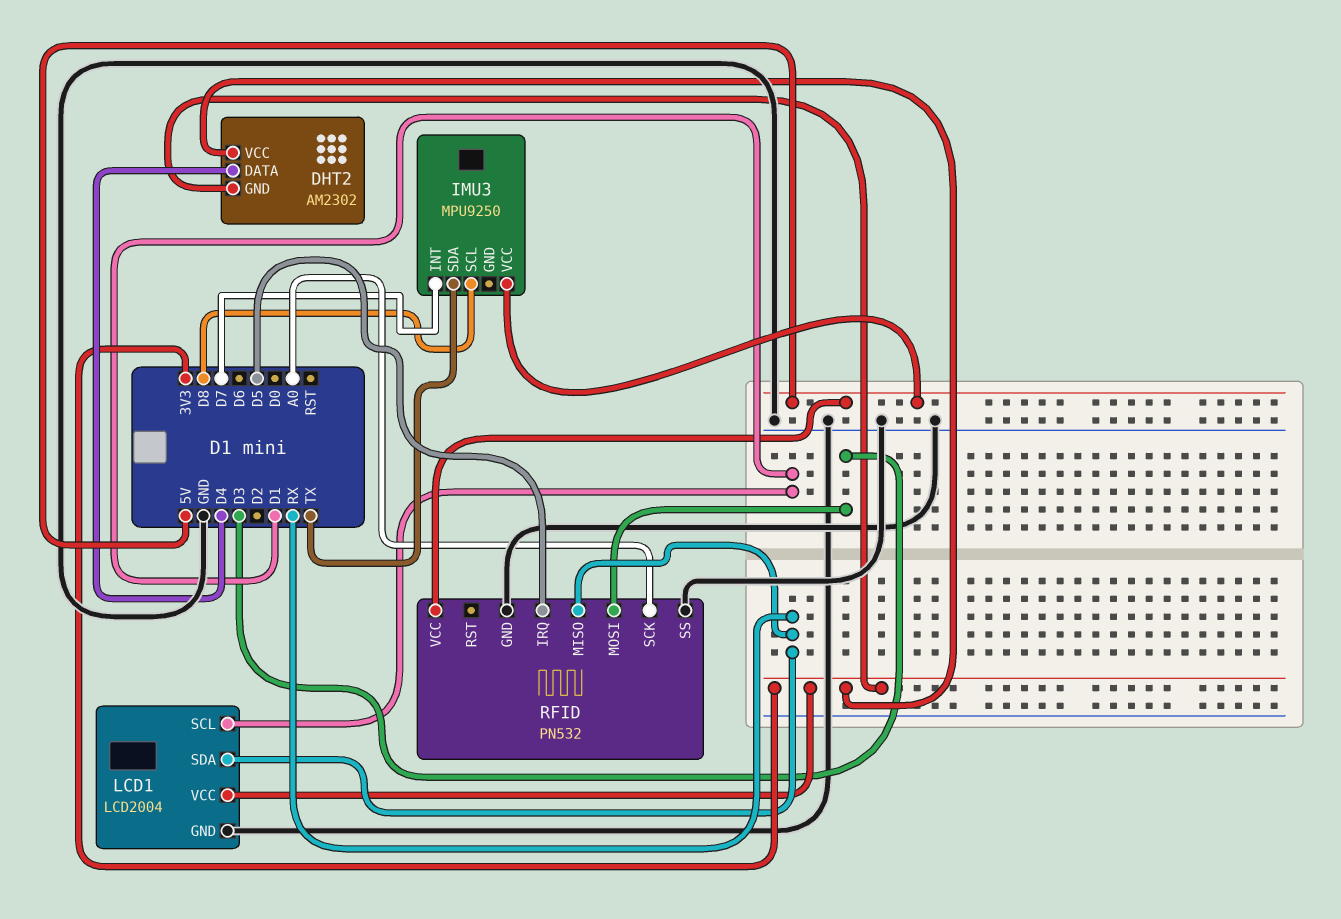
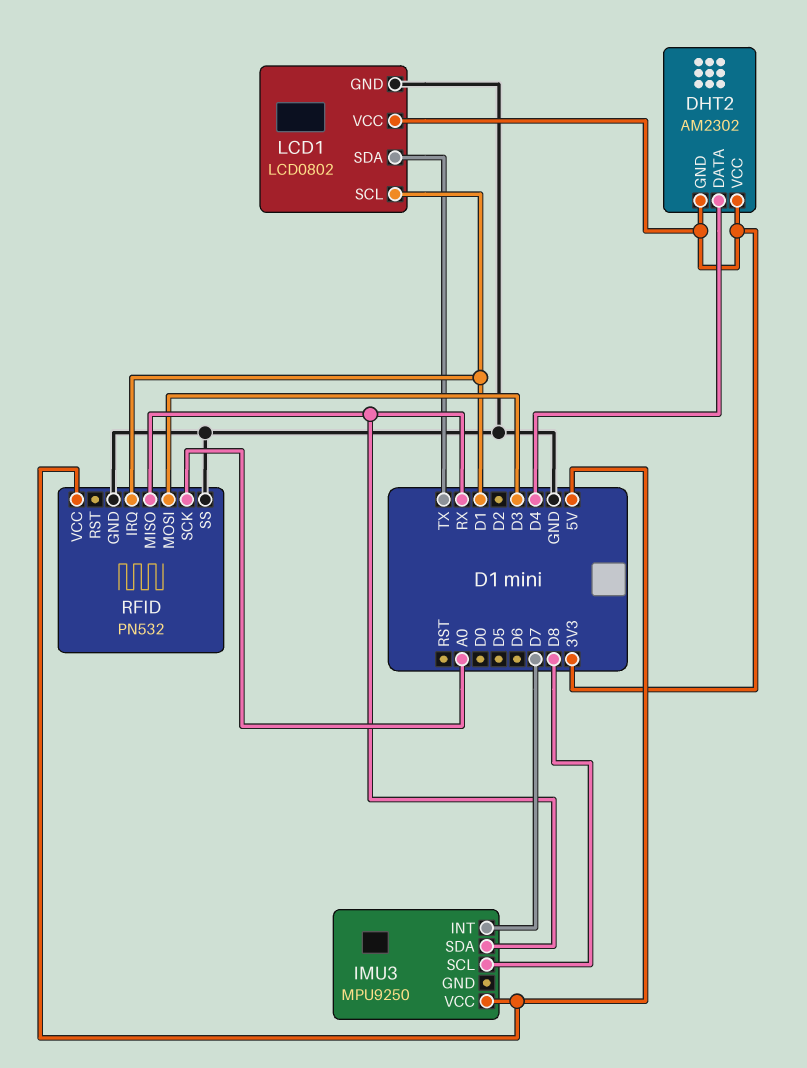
IMU3 pin SDA: TX -> RX
LCD1: LCD2004 -> LCD0802
LCD1 pin SDA: RX -> TX
RFID pin IRQ: D5 -> D1

